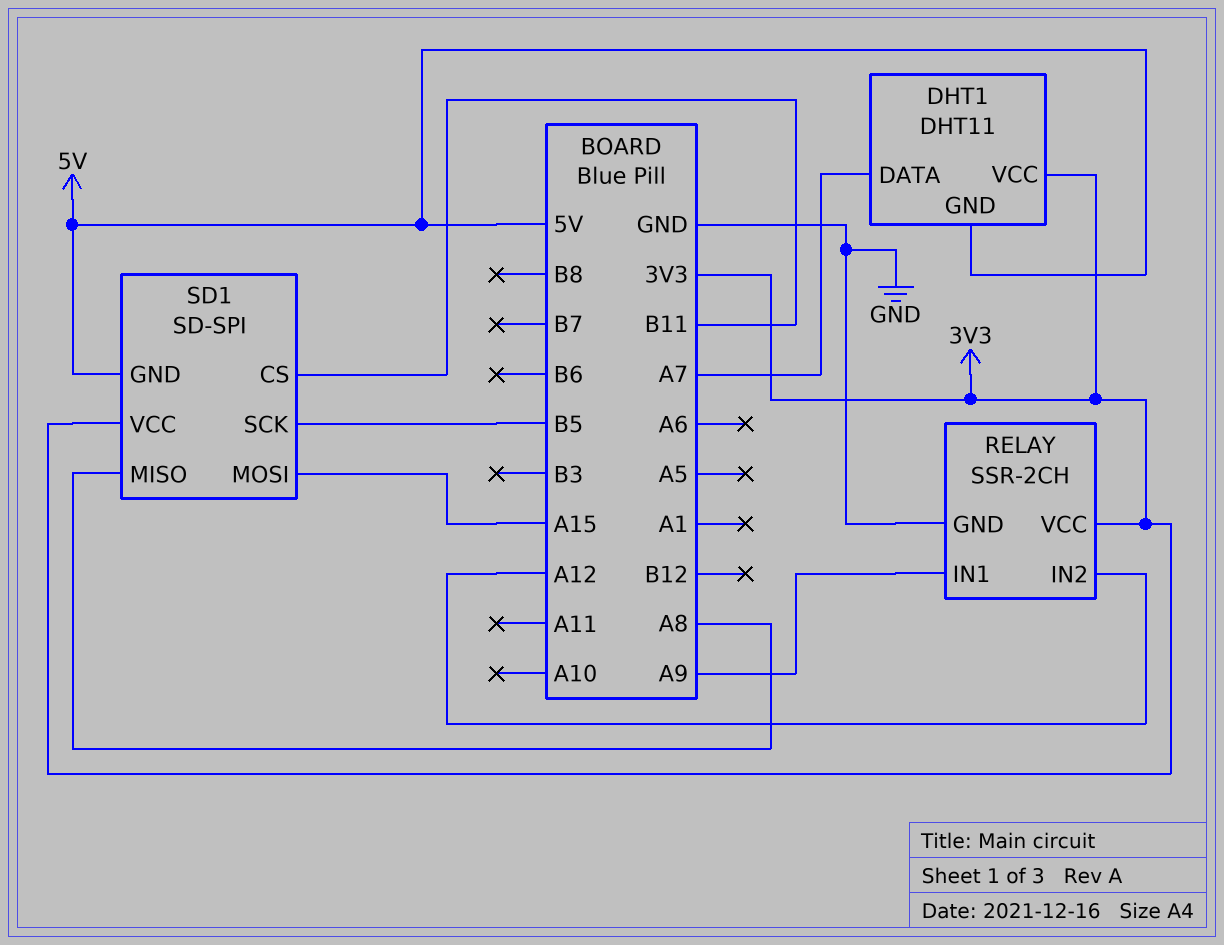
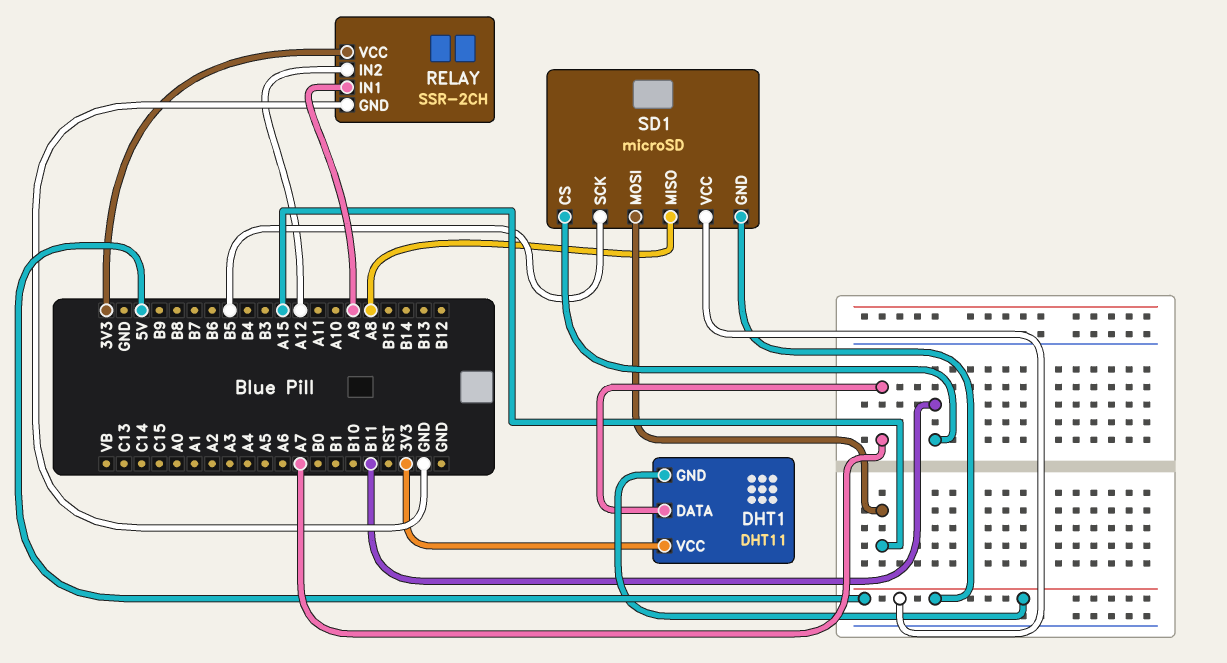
SD1: SD-SPI -> microSD
SD1 pin VCC: 3V3 -> 5V

